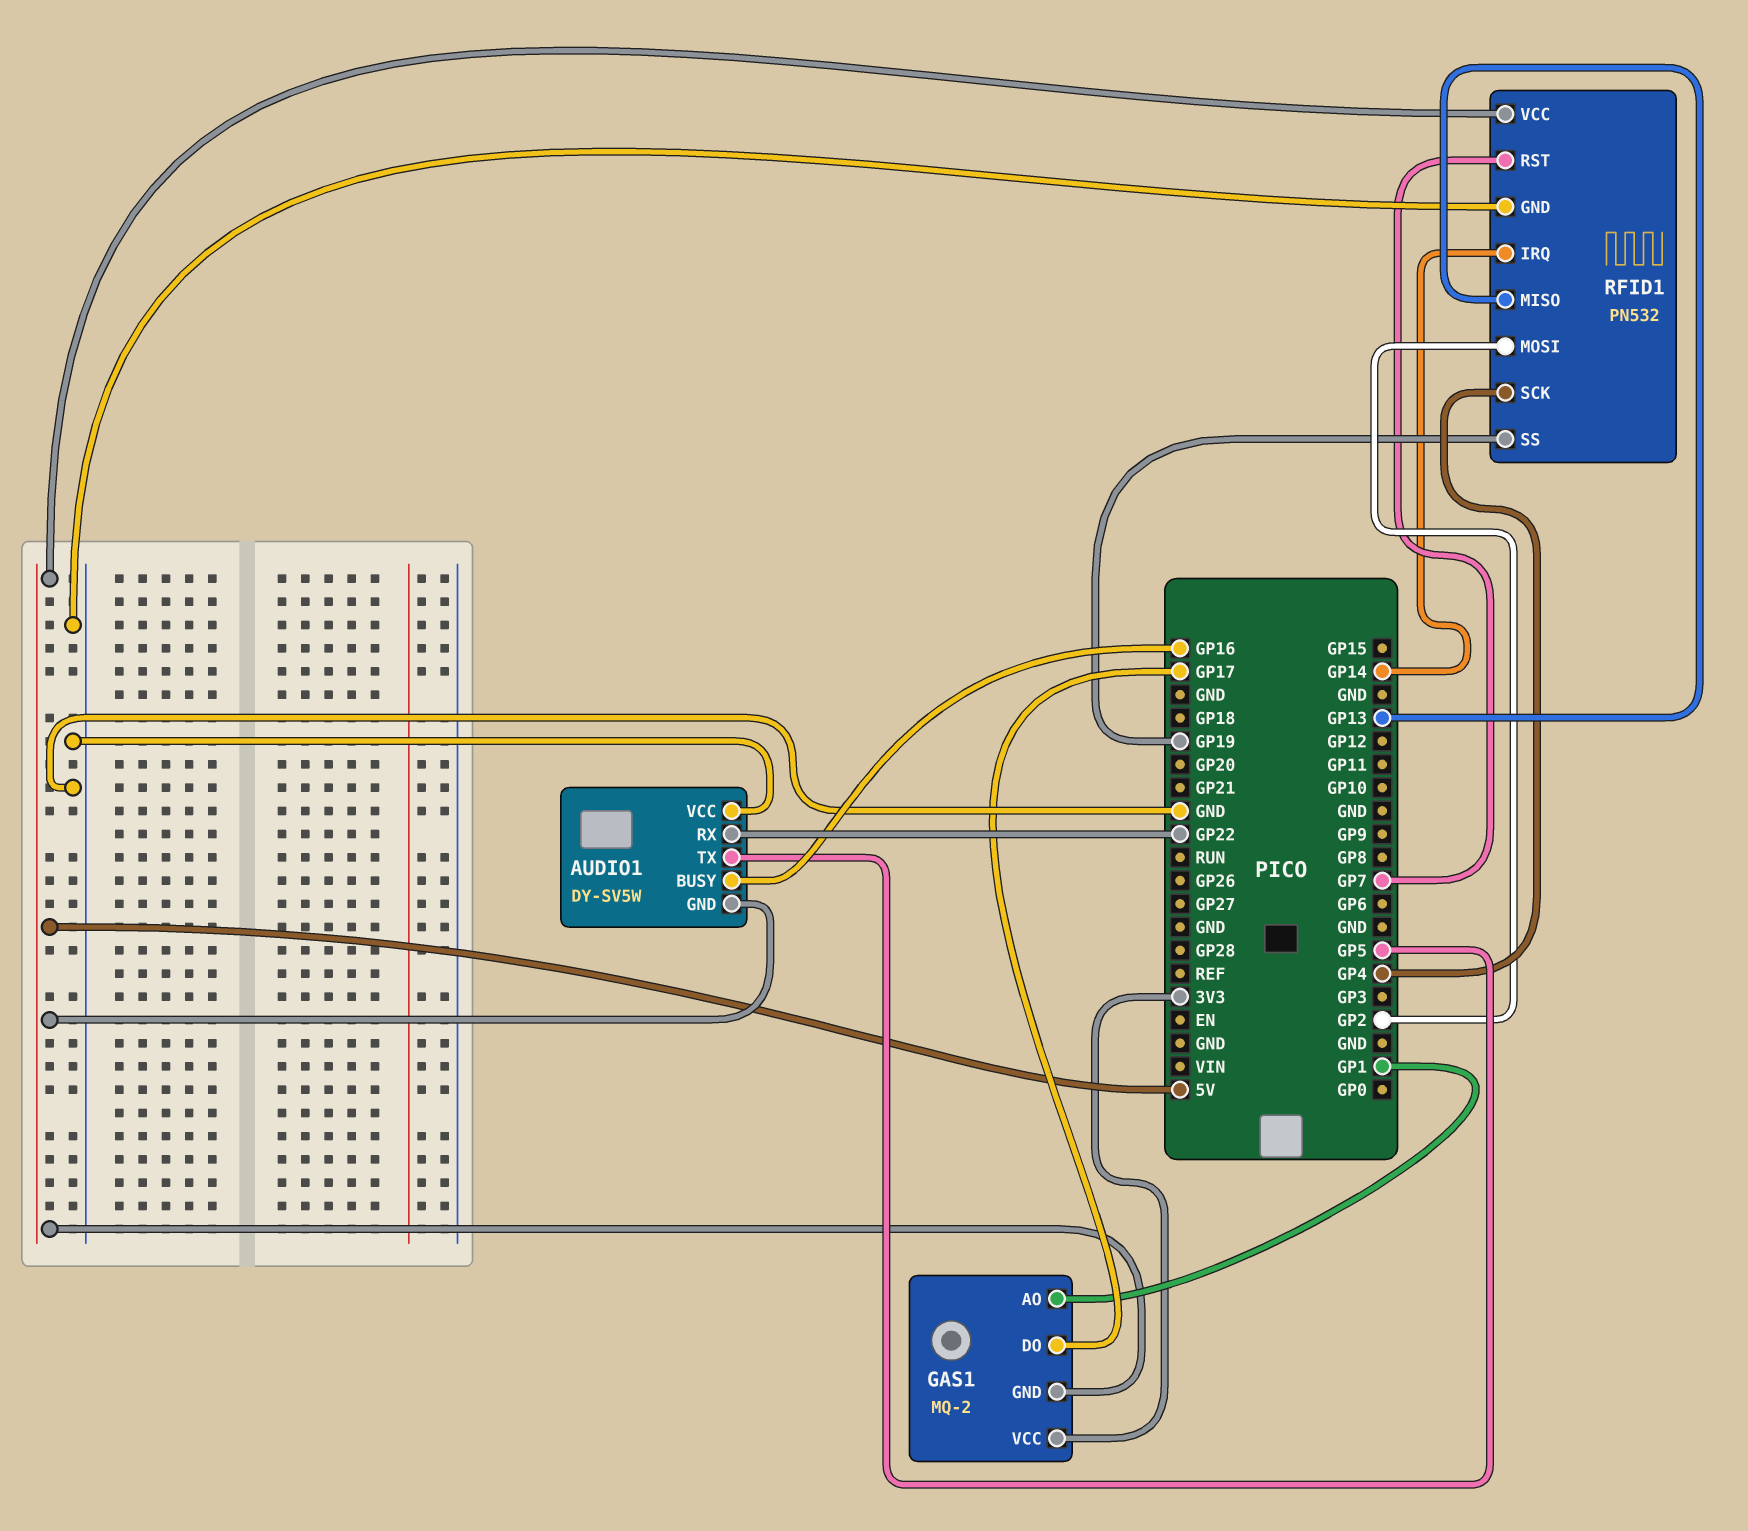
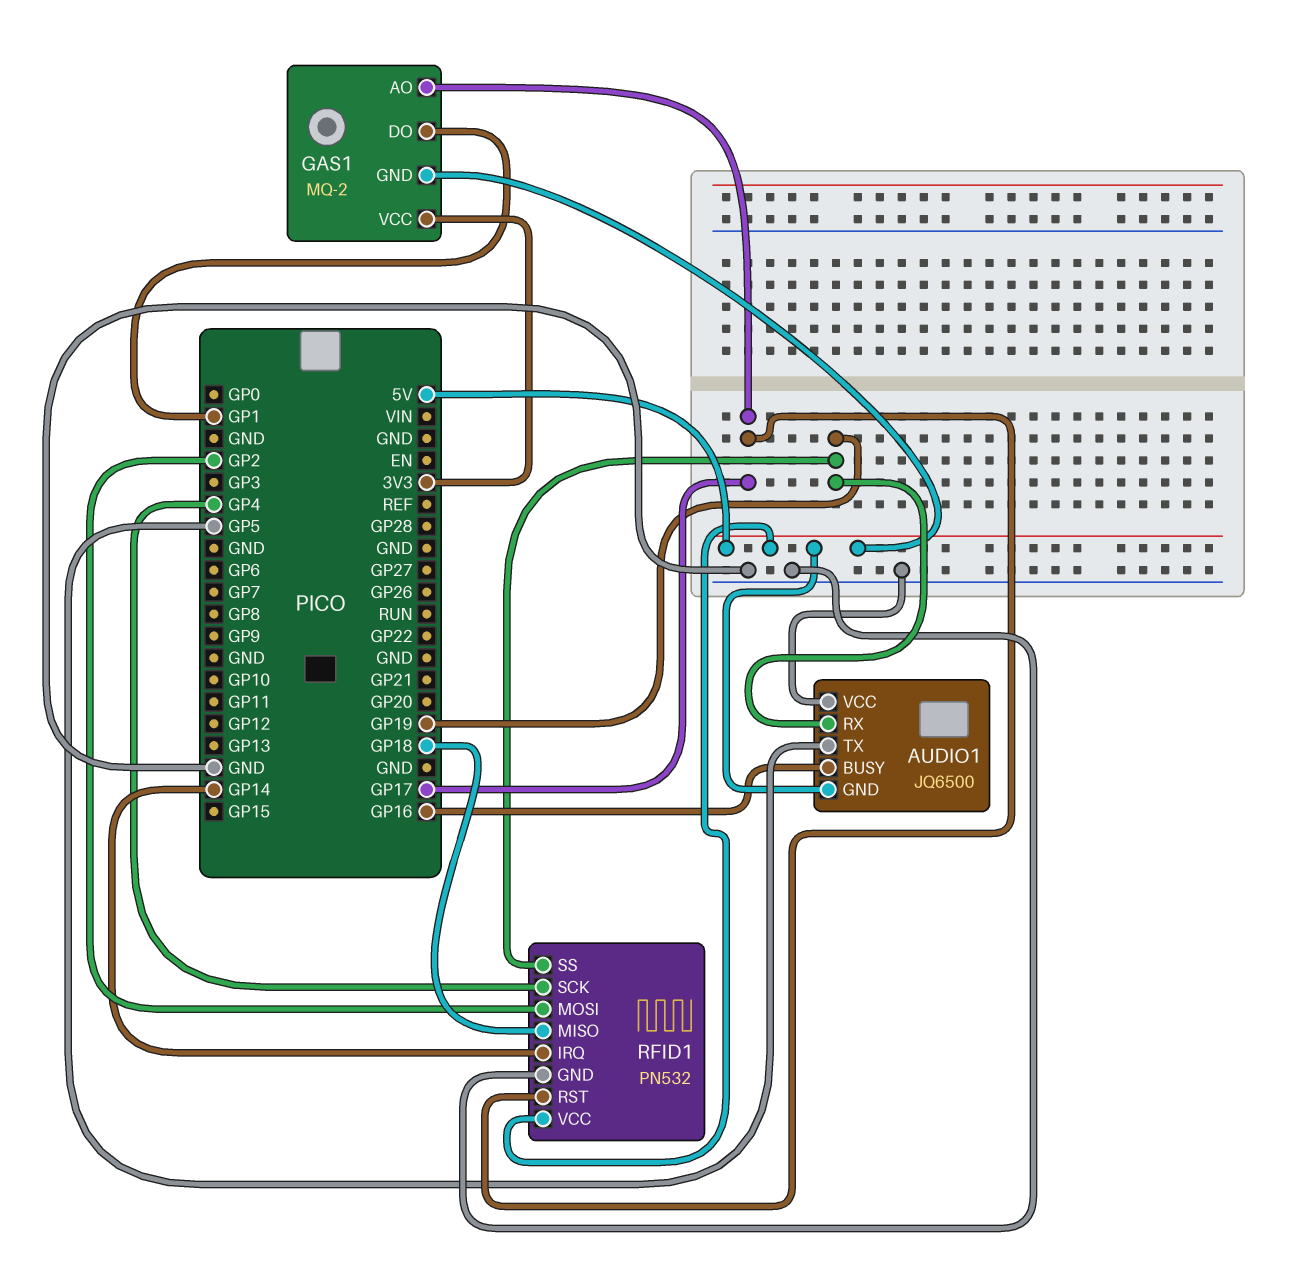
AUDIO1: DY-SV5W -> JQ6500
AUDIO1 pin RX: GP22 -> GP19
GAS1 pin AO: GP1 -> GP17
GAS1 pin DO: GP17 -> GP1
RFID1 pin MISO: GP13 -> GP18
RFID1 pin RST: GP7 -> GP17

